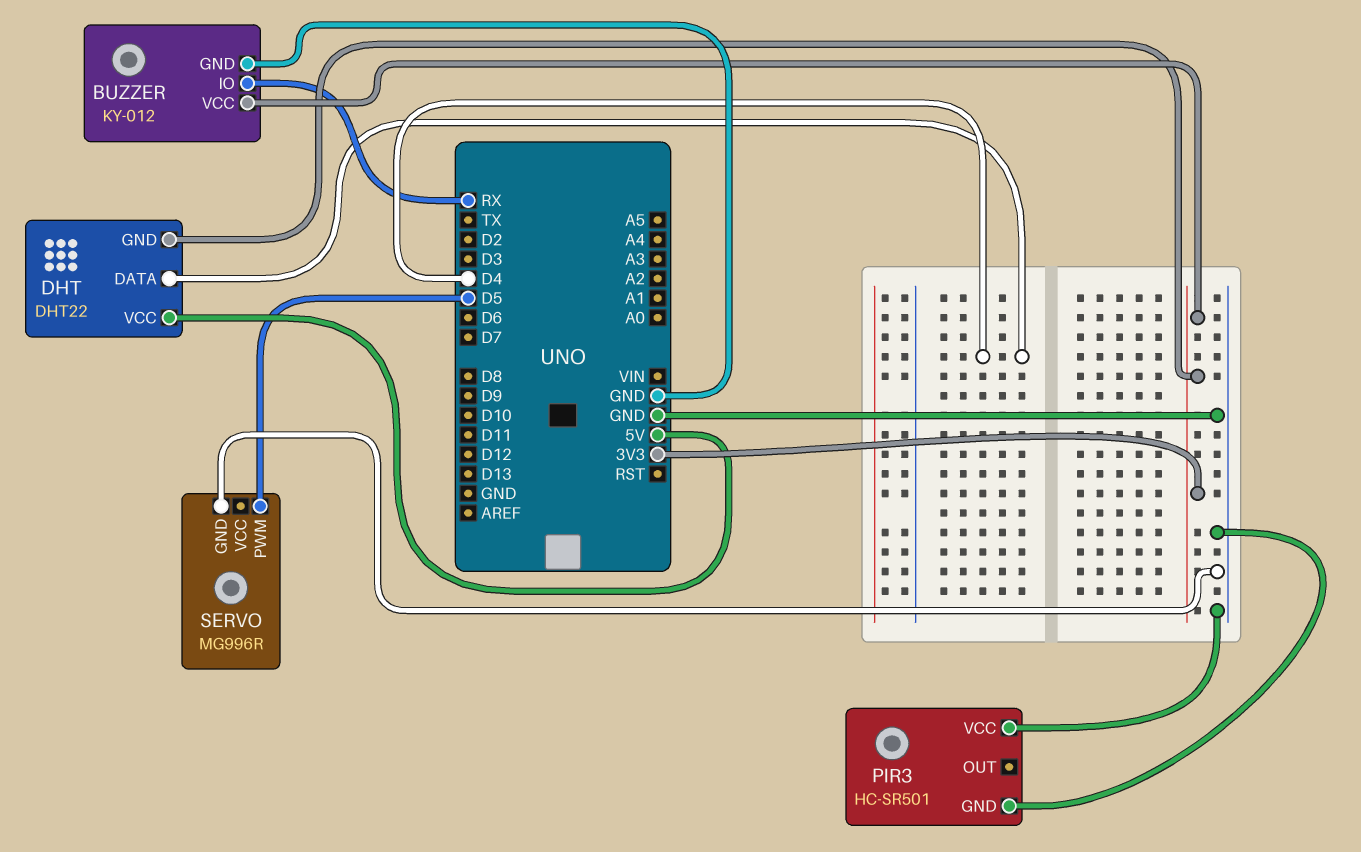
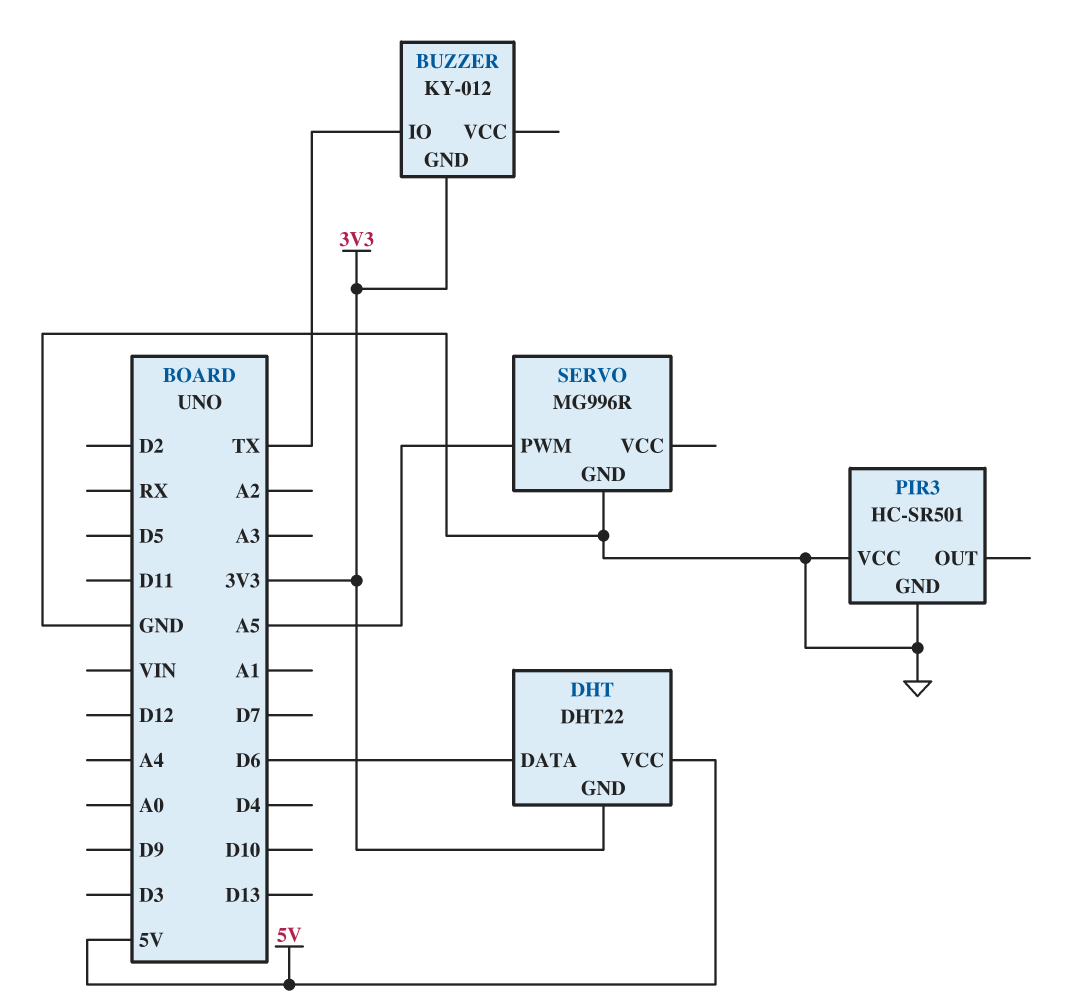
BUZZER pin GND: GND -> 3V3
BUZZER pin IO: RX -> TX
BUZZER pin VCC: 3V3 -> none
DHT pin DATA: D4 -> D6
SERVO pin PWM: D5 -> A5

